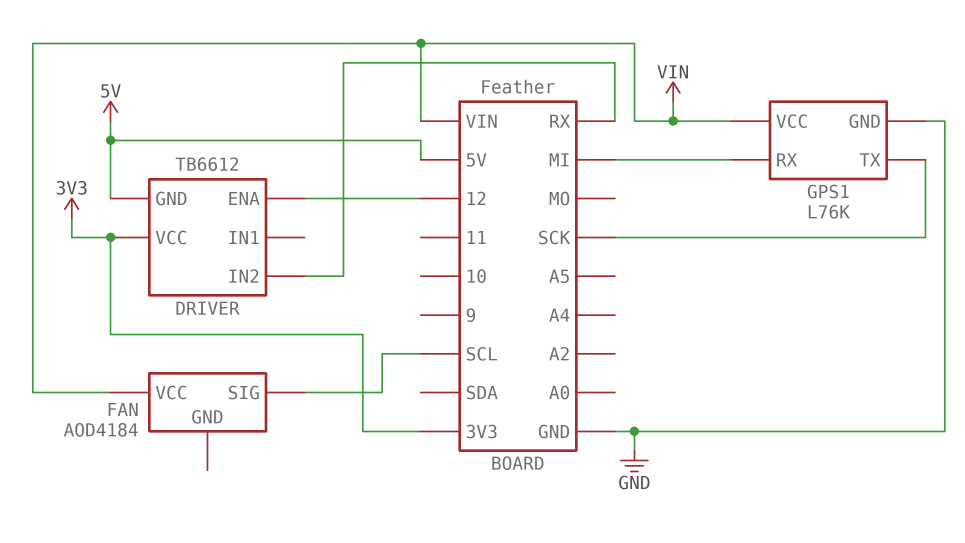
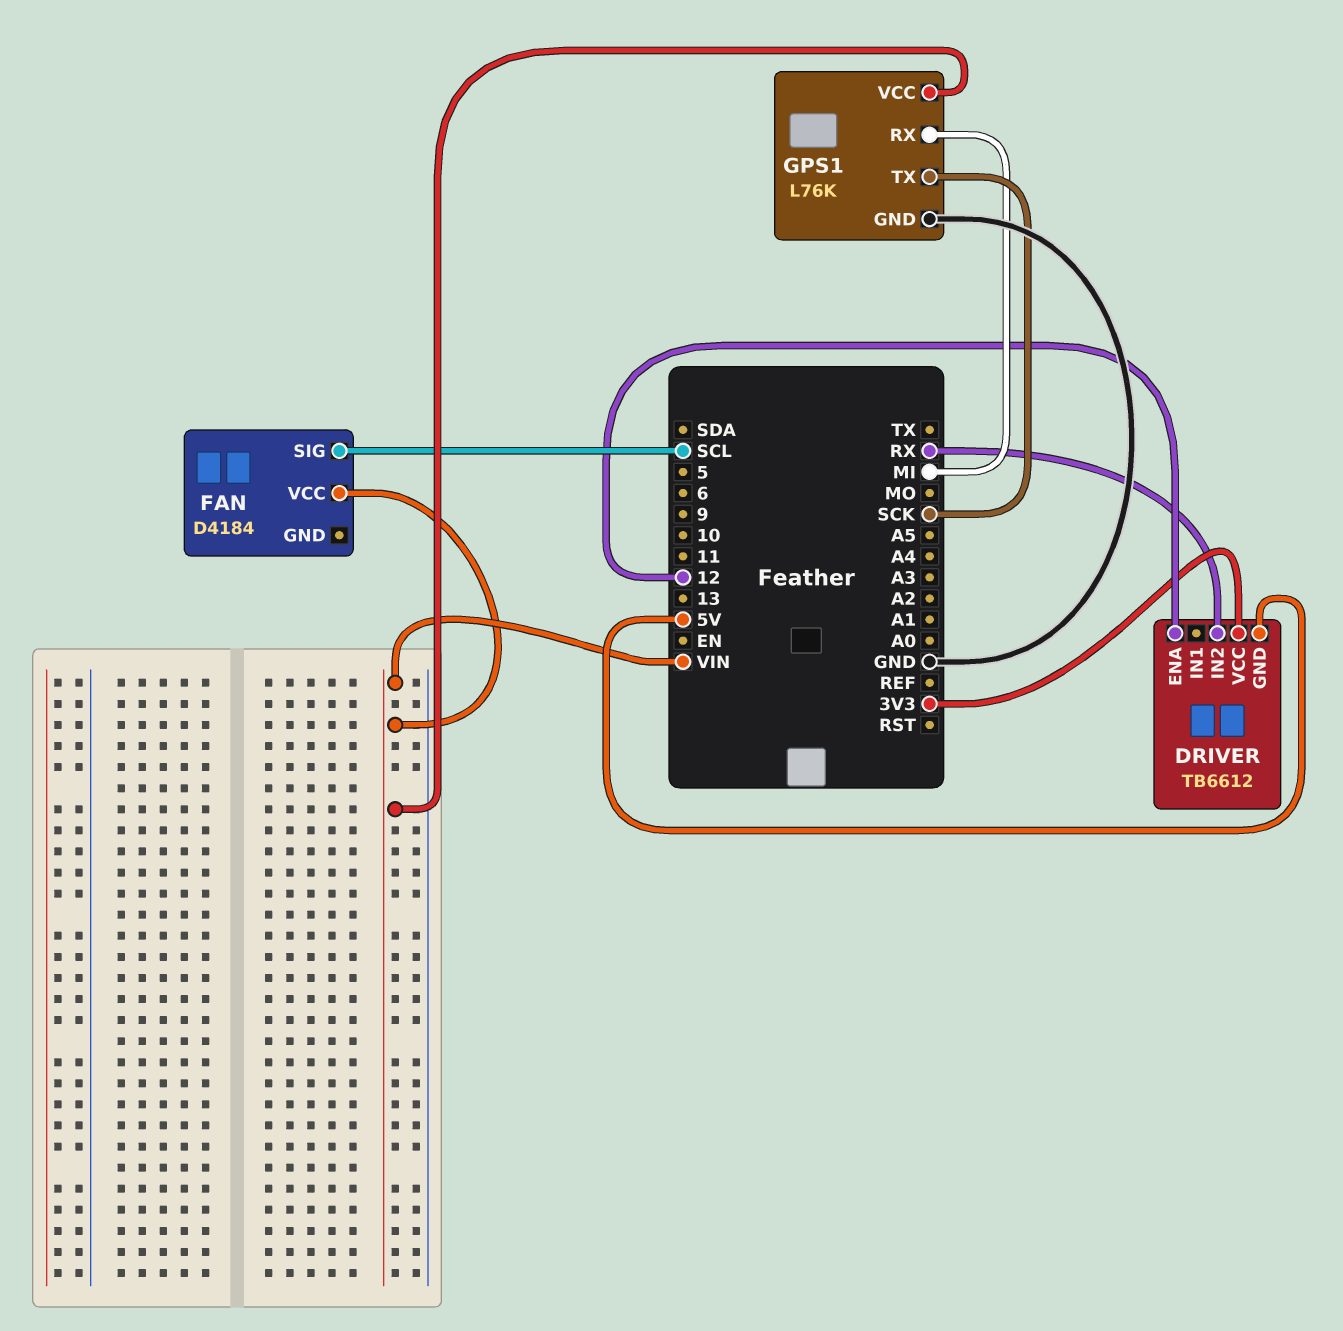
FAN: AOD4184 -> D4184

